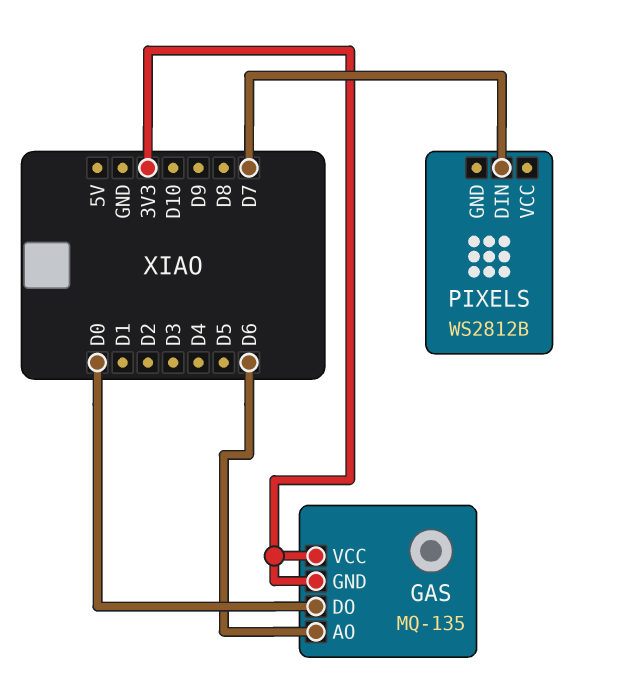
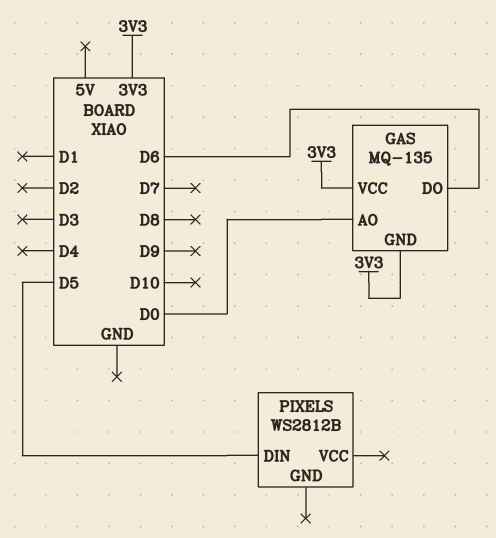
GAS pin AO: D6 -> D0
GAS pin DO: D0 -> D6
PIXELS pin DIN: D7 -> D5

